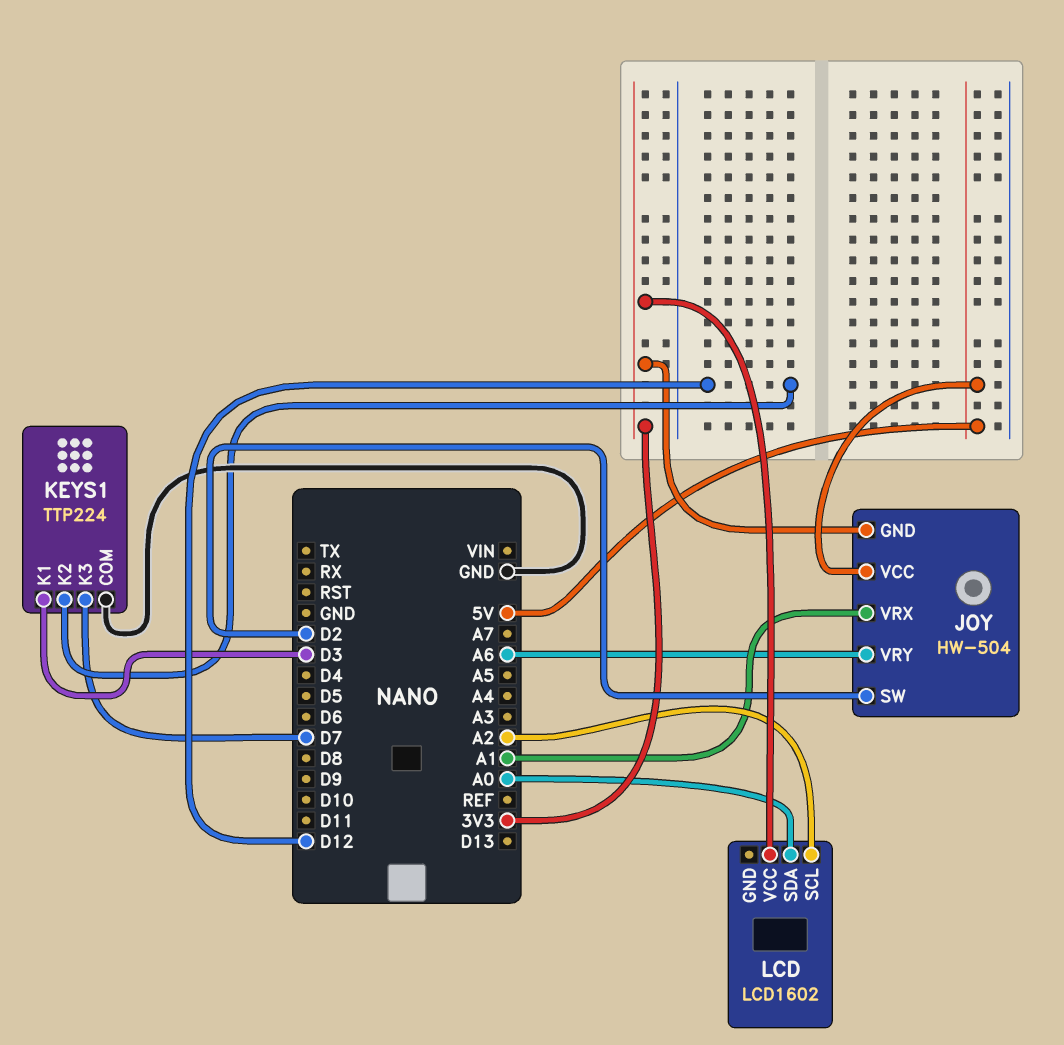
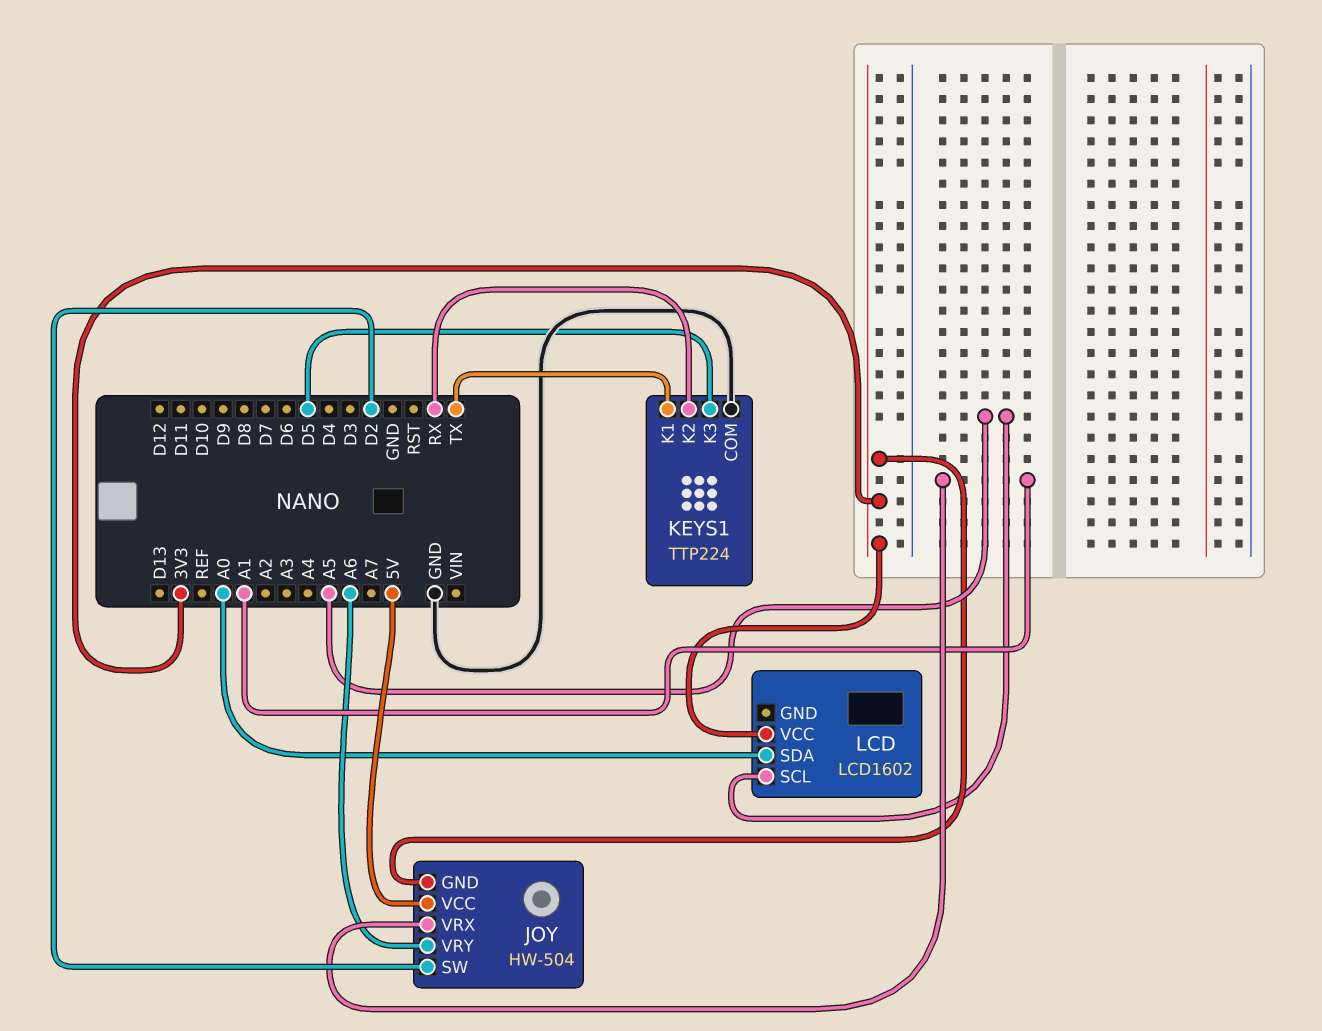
KEYS1 pin K1: D3 -> TX
KEYS1 pin K2: D12 -> RX
KEYS1 pin K3: D7 -> D5
LCD pin SCL: A2 -> A5

